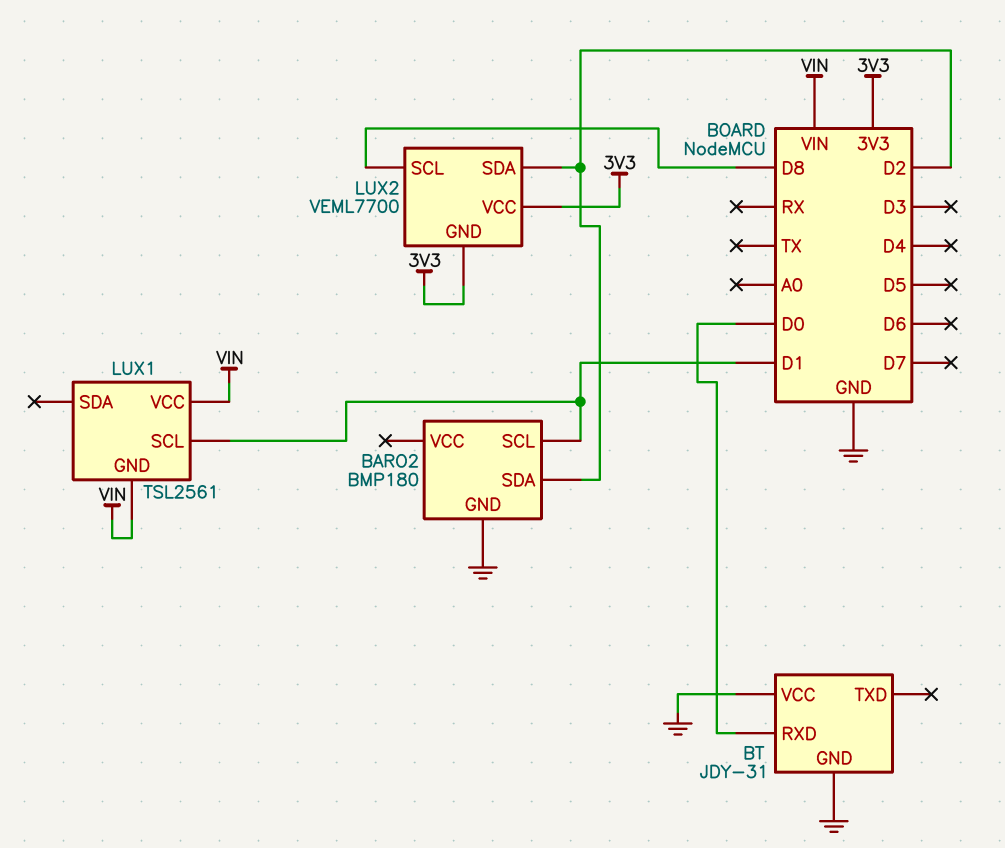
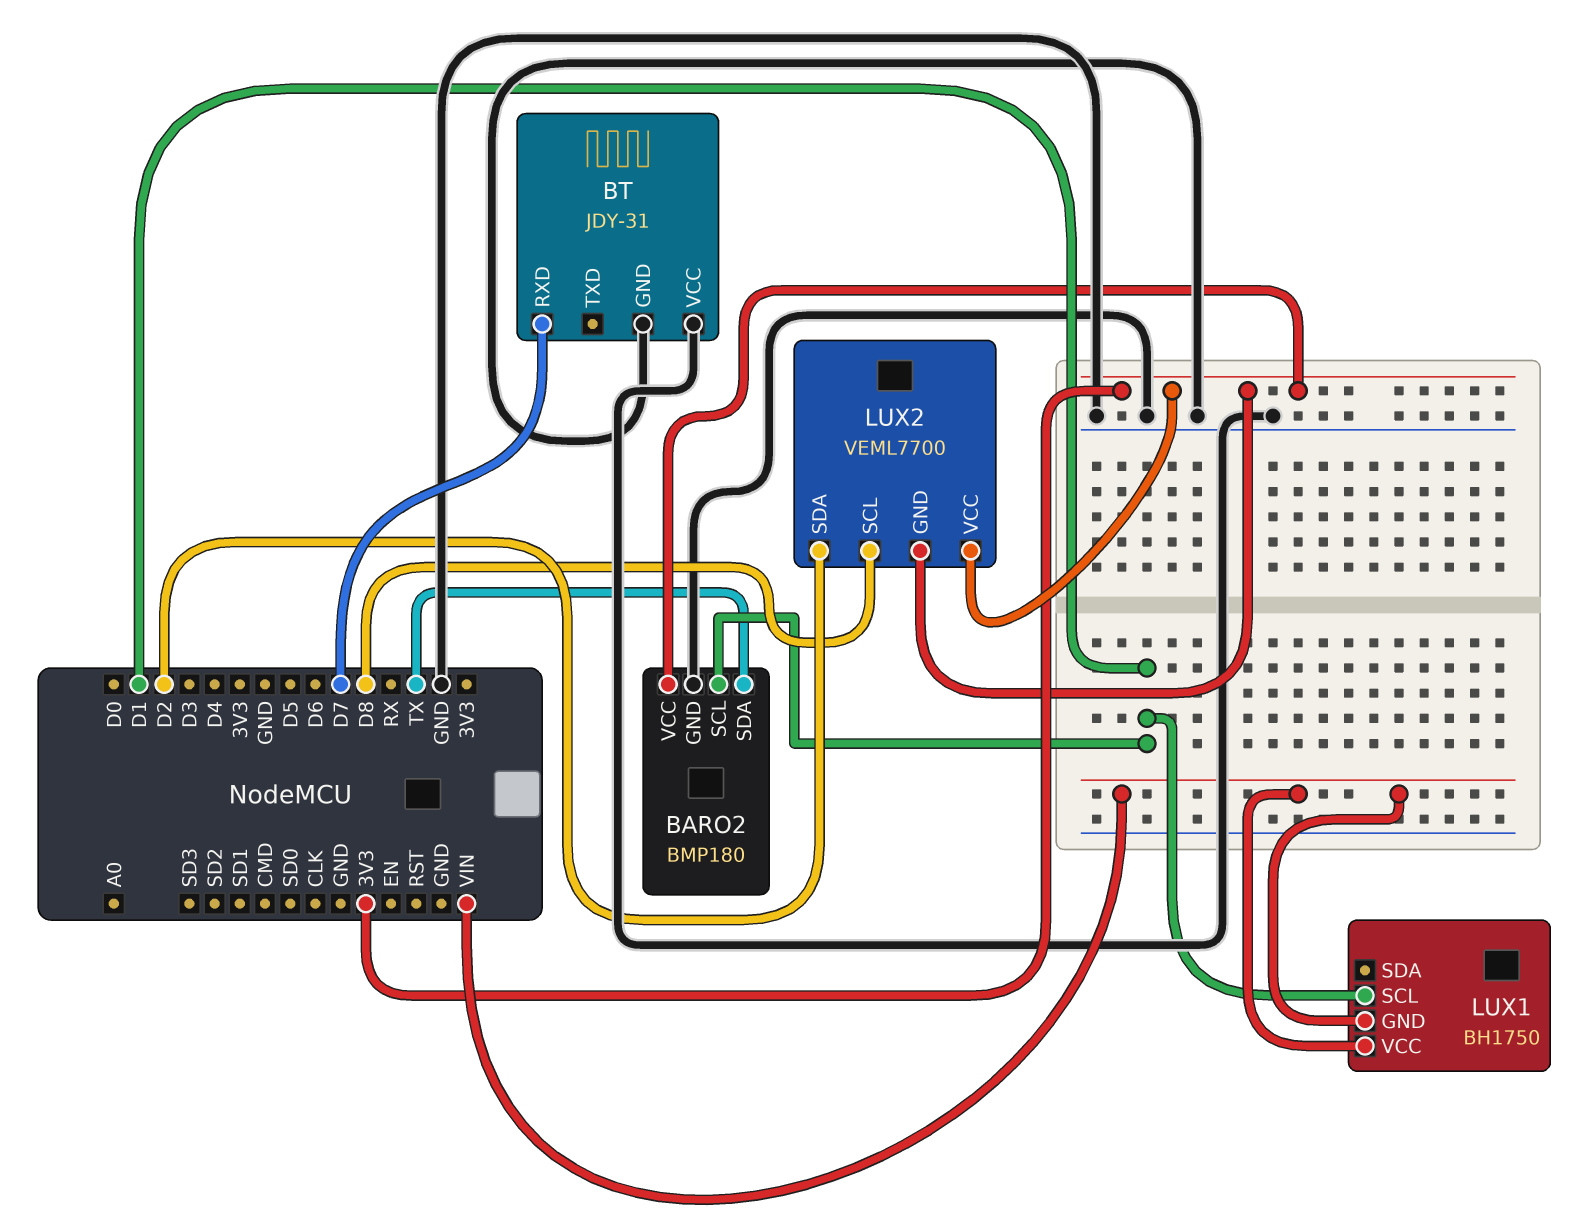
BARO2 pin SDA: D2 -> TX
BARO2 pin VCC: none -> 3V3
BT pin RXD: D0 -> D7
LUX1: TSL2561 -> BH1750

